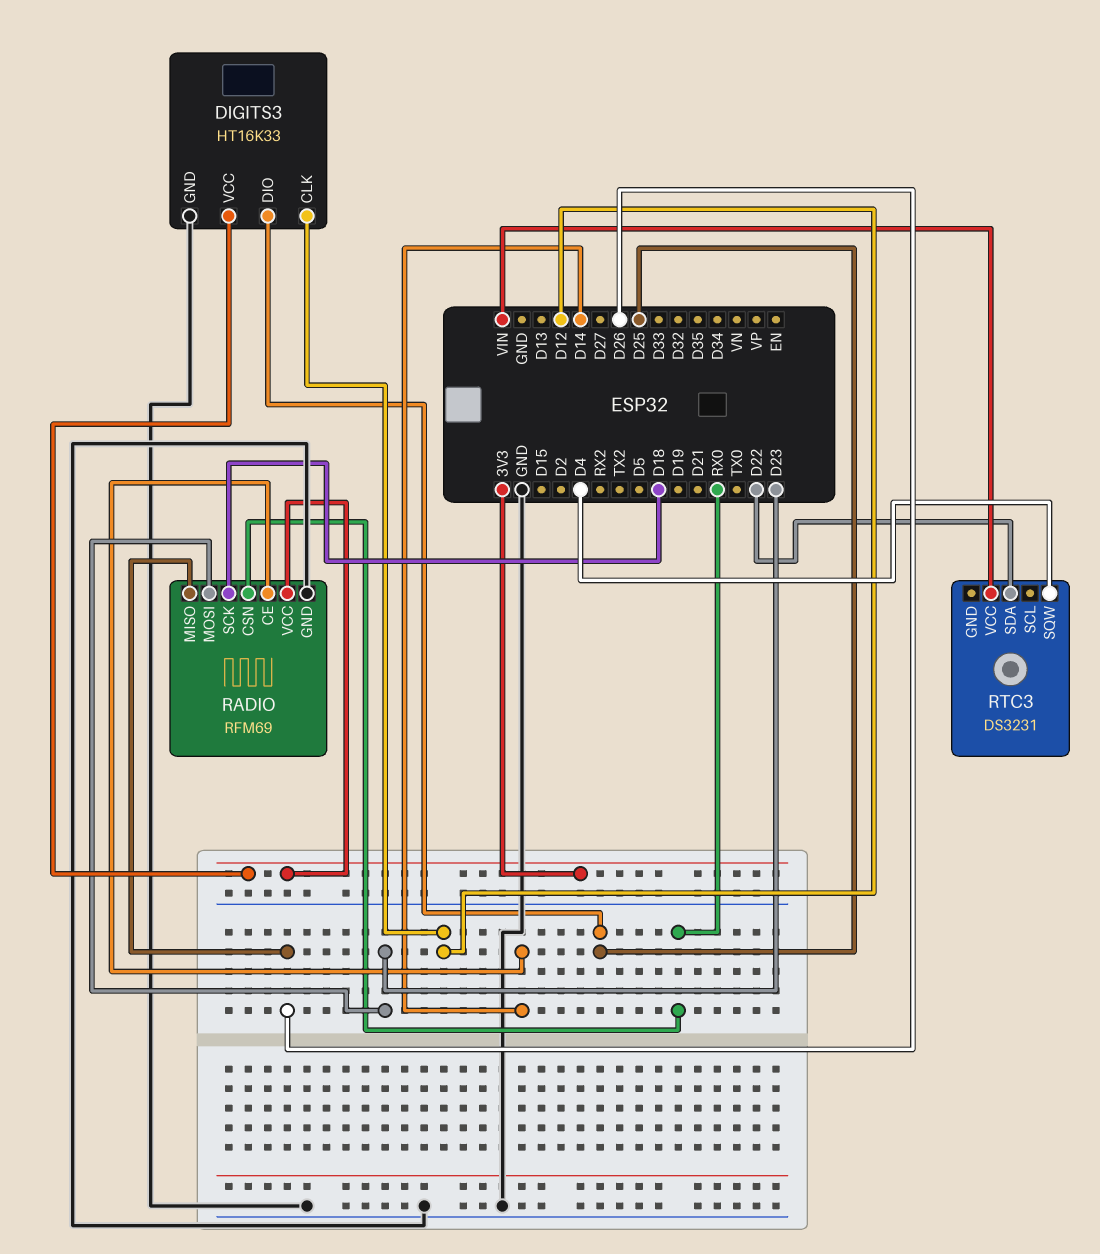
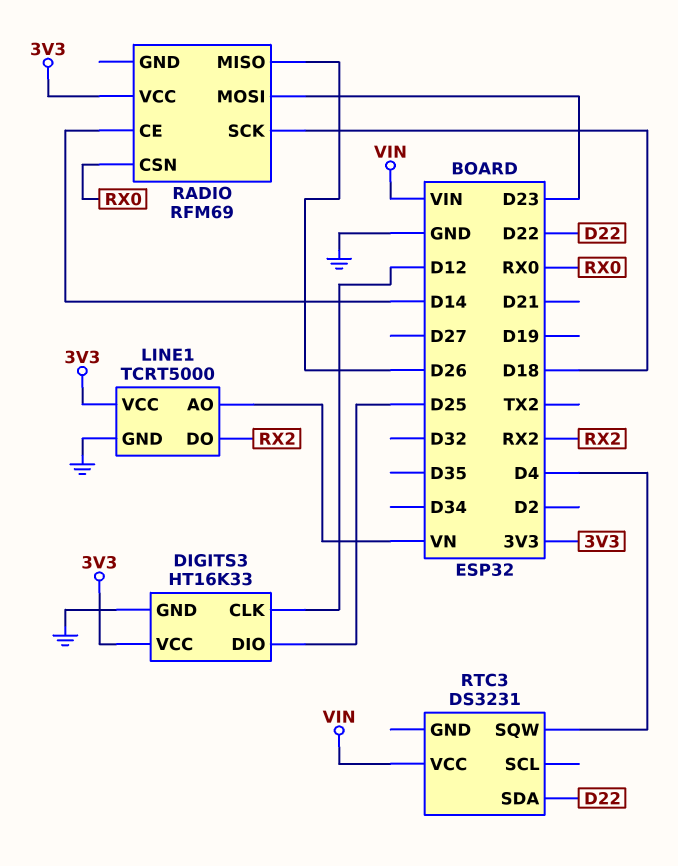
LINE1: none -> TCRT5000
LINE1 pin AO: none -> VN
LINE1 pin DO: none -> RX2
LINE1 pin GND: none -> GND
LINE1 pin VCC: none -> 3V3
RADIO pin GND: GND -> none

